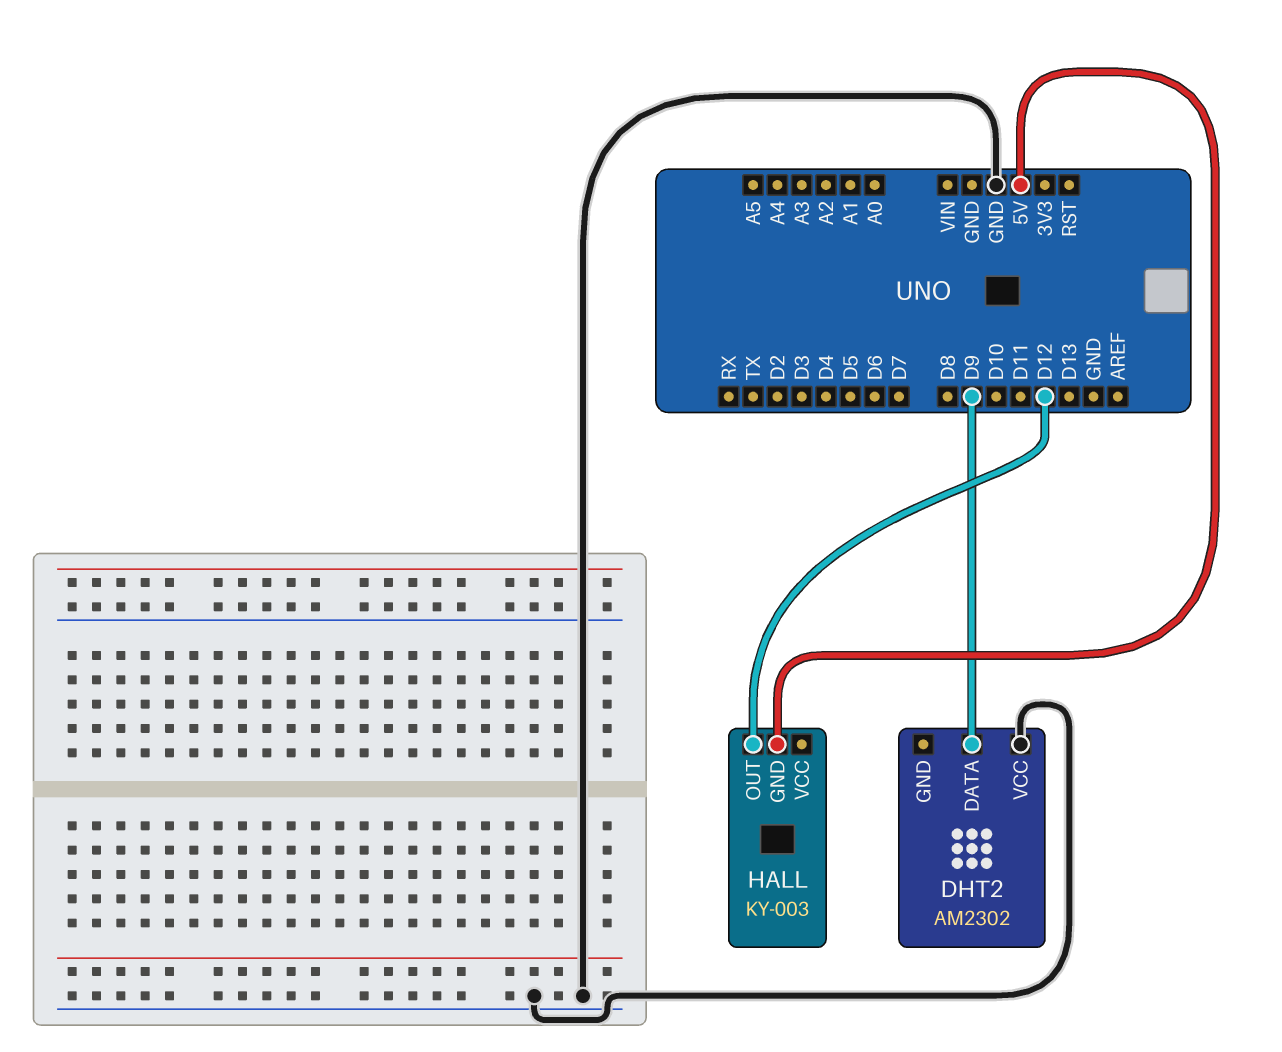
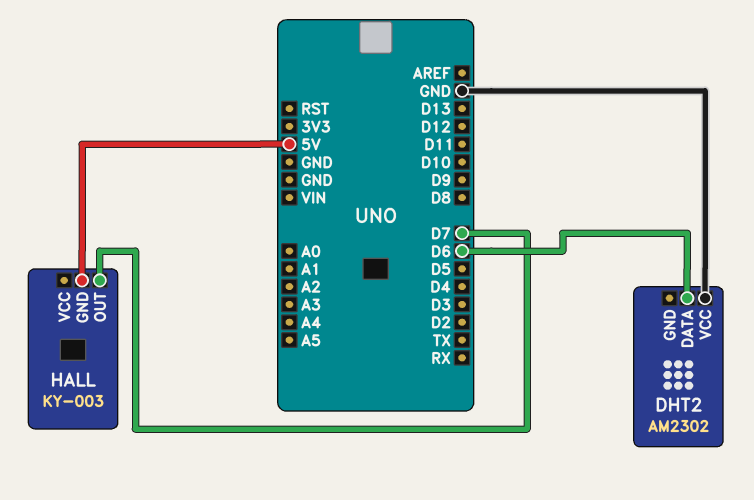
DHT2 pin DATA: D9 -> D6
HALL pin OUT: D12 -> D7

